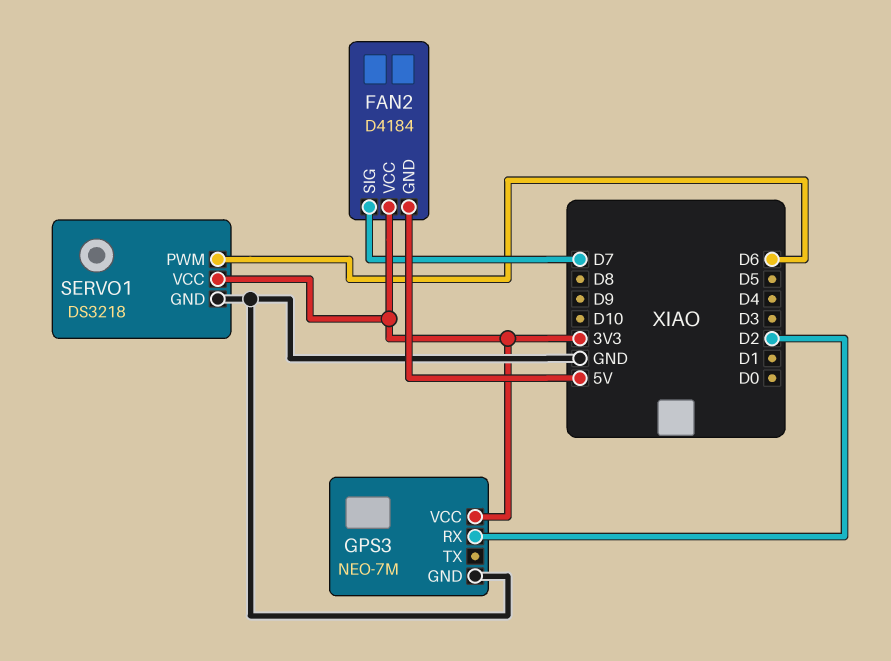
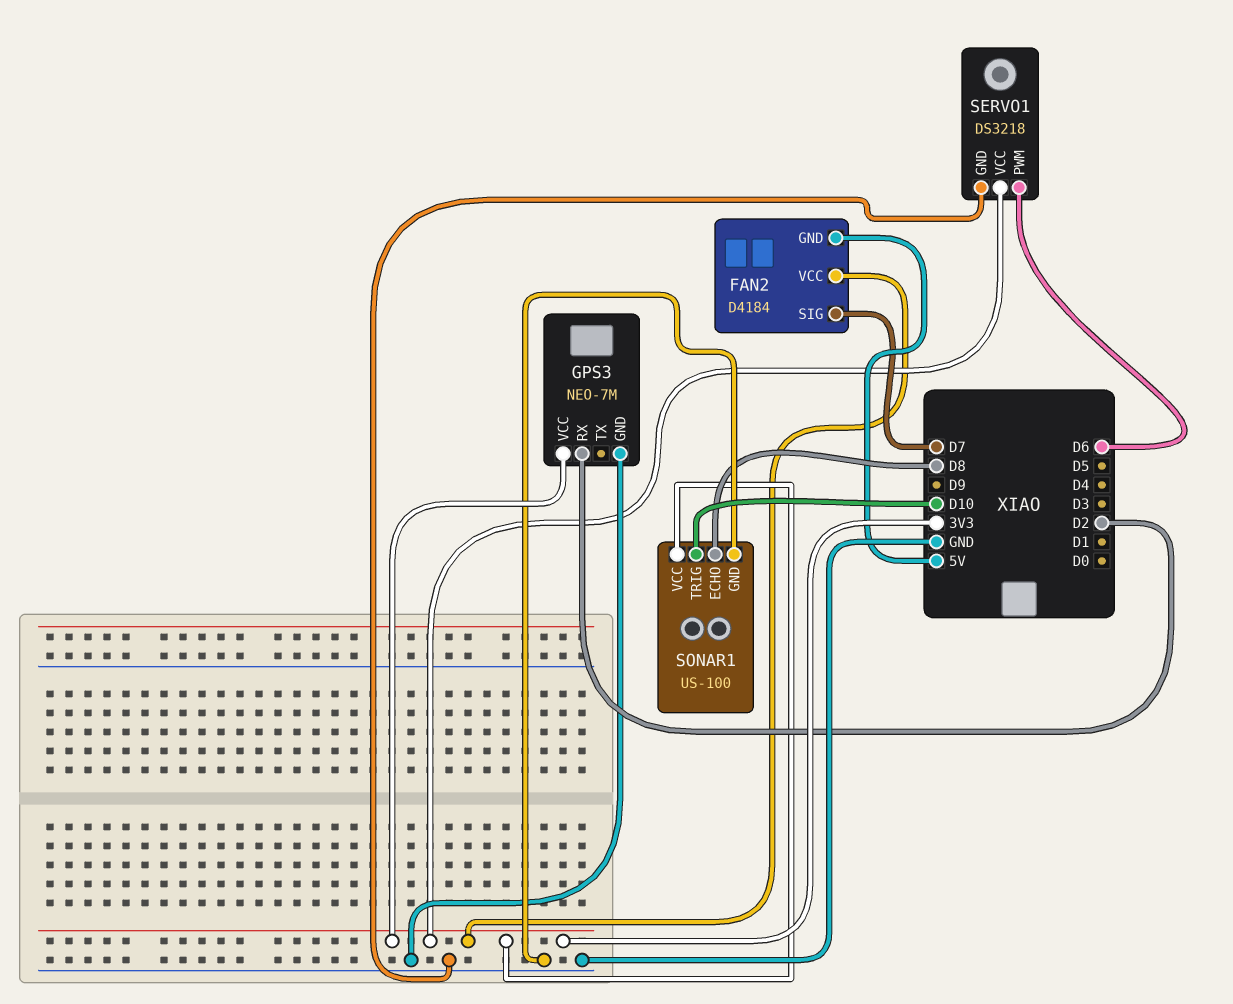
SONAR1: none -> US-100
SONAR1 pin ECHO: none -> D8
SONAR1 pin GND: none -> GND
SONAR1 pin TRIG: none -> D10
SONAR1 pin VCC: none -> 3V3

